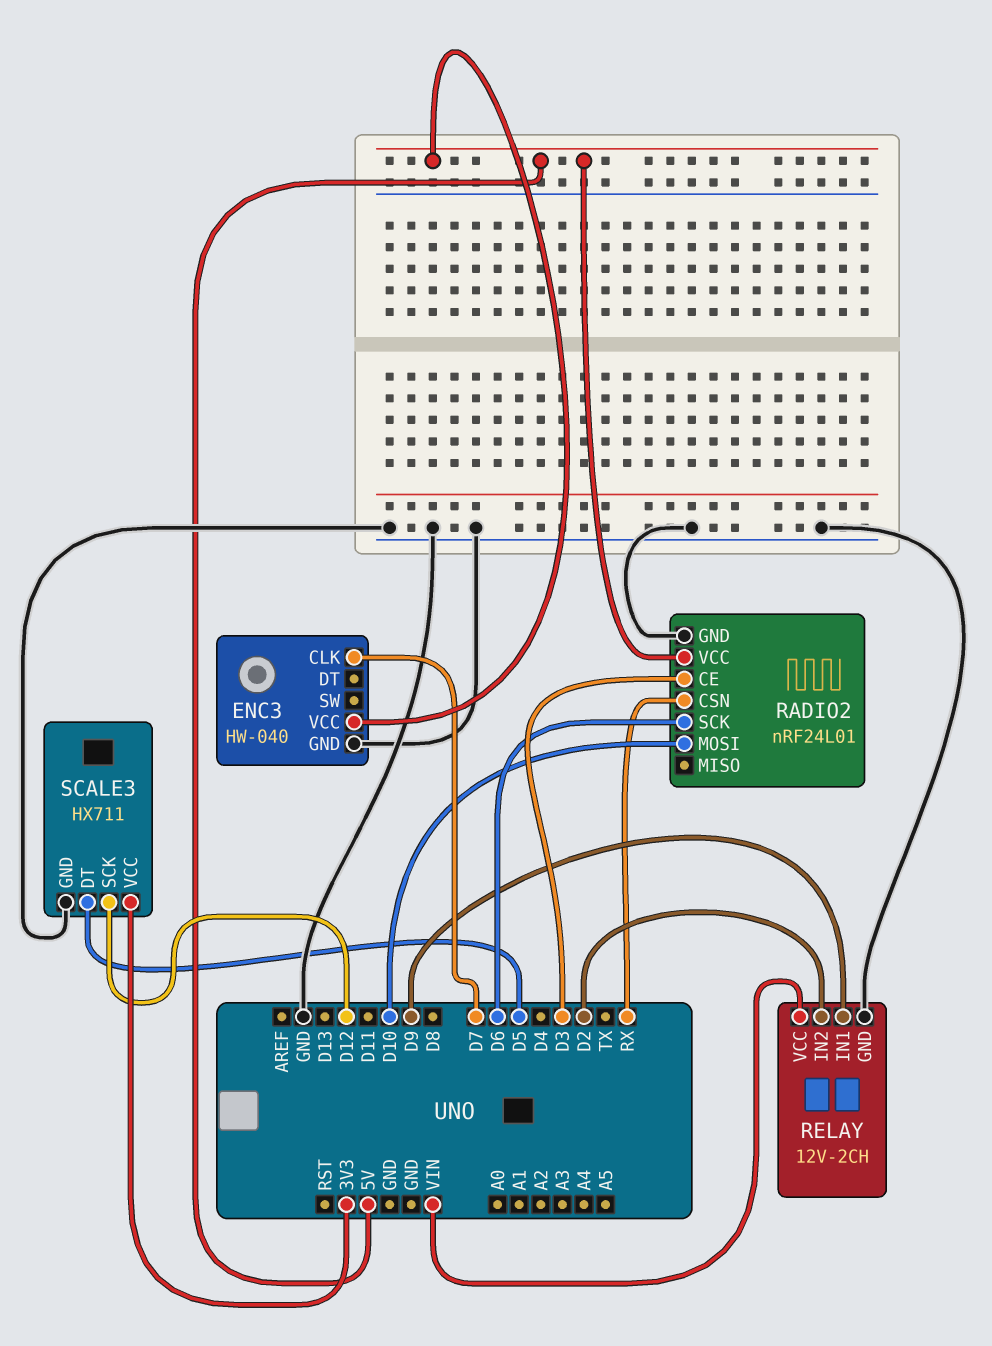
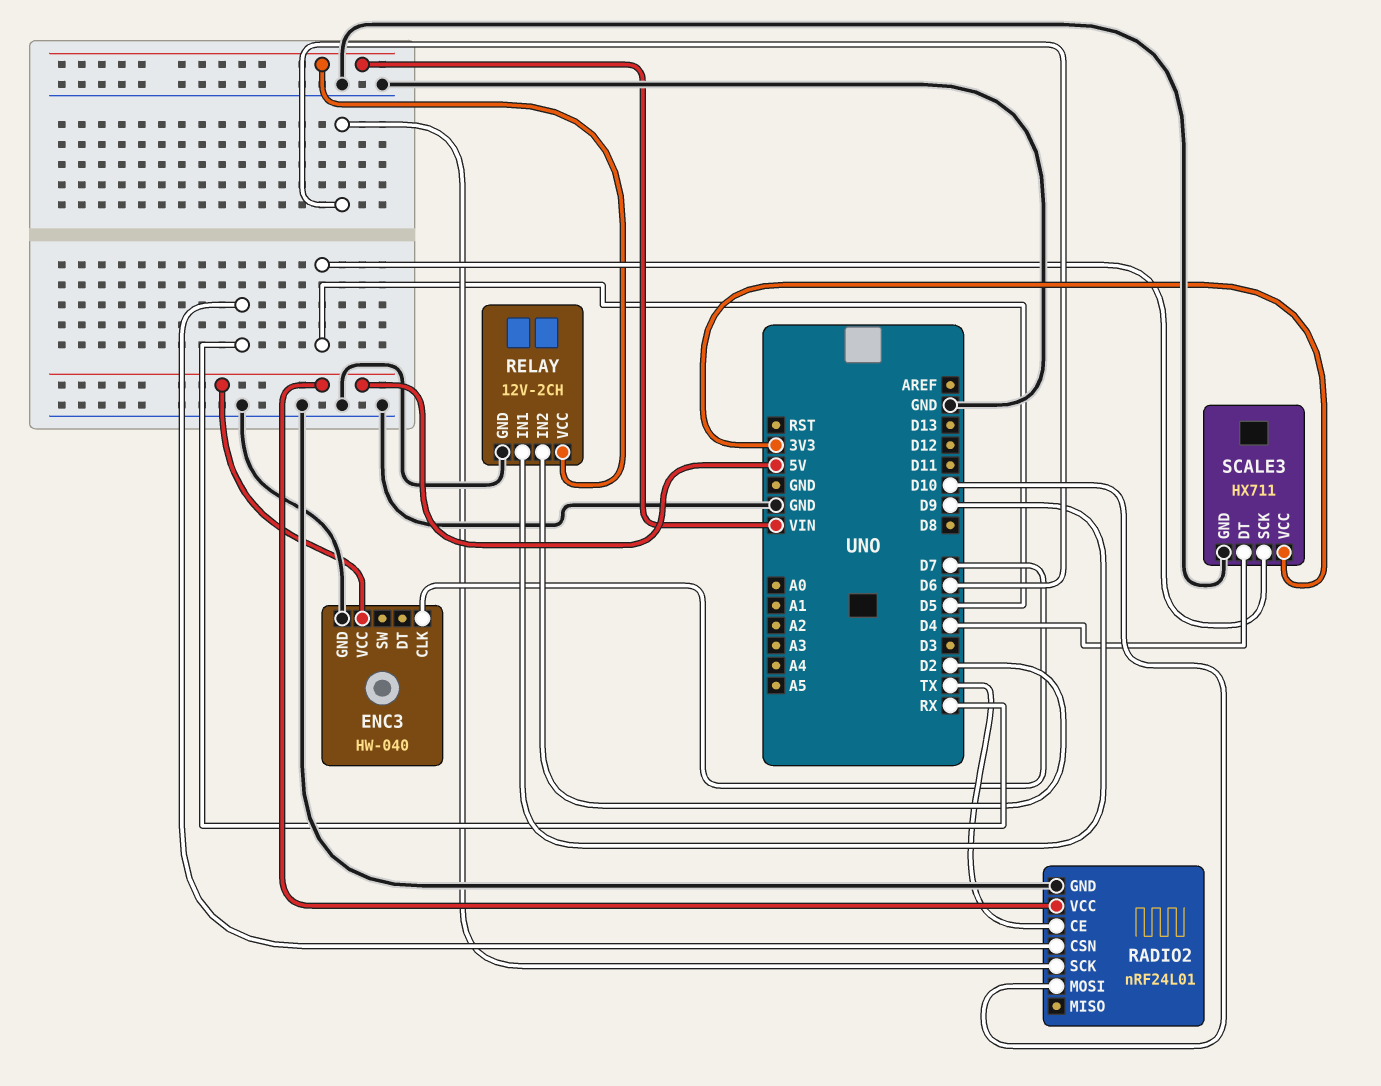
RADIO2 pin CE: D3 -> TX
SCALE3 pin DT: D5 -> D4
SCALE3 pin SCK: D12 -> D5

